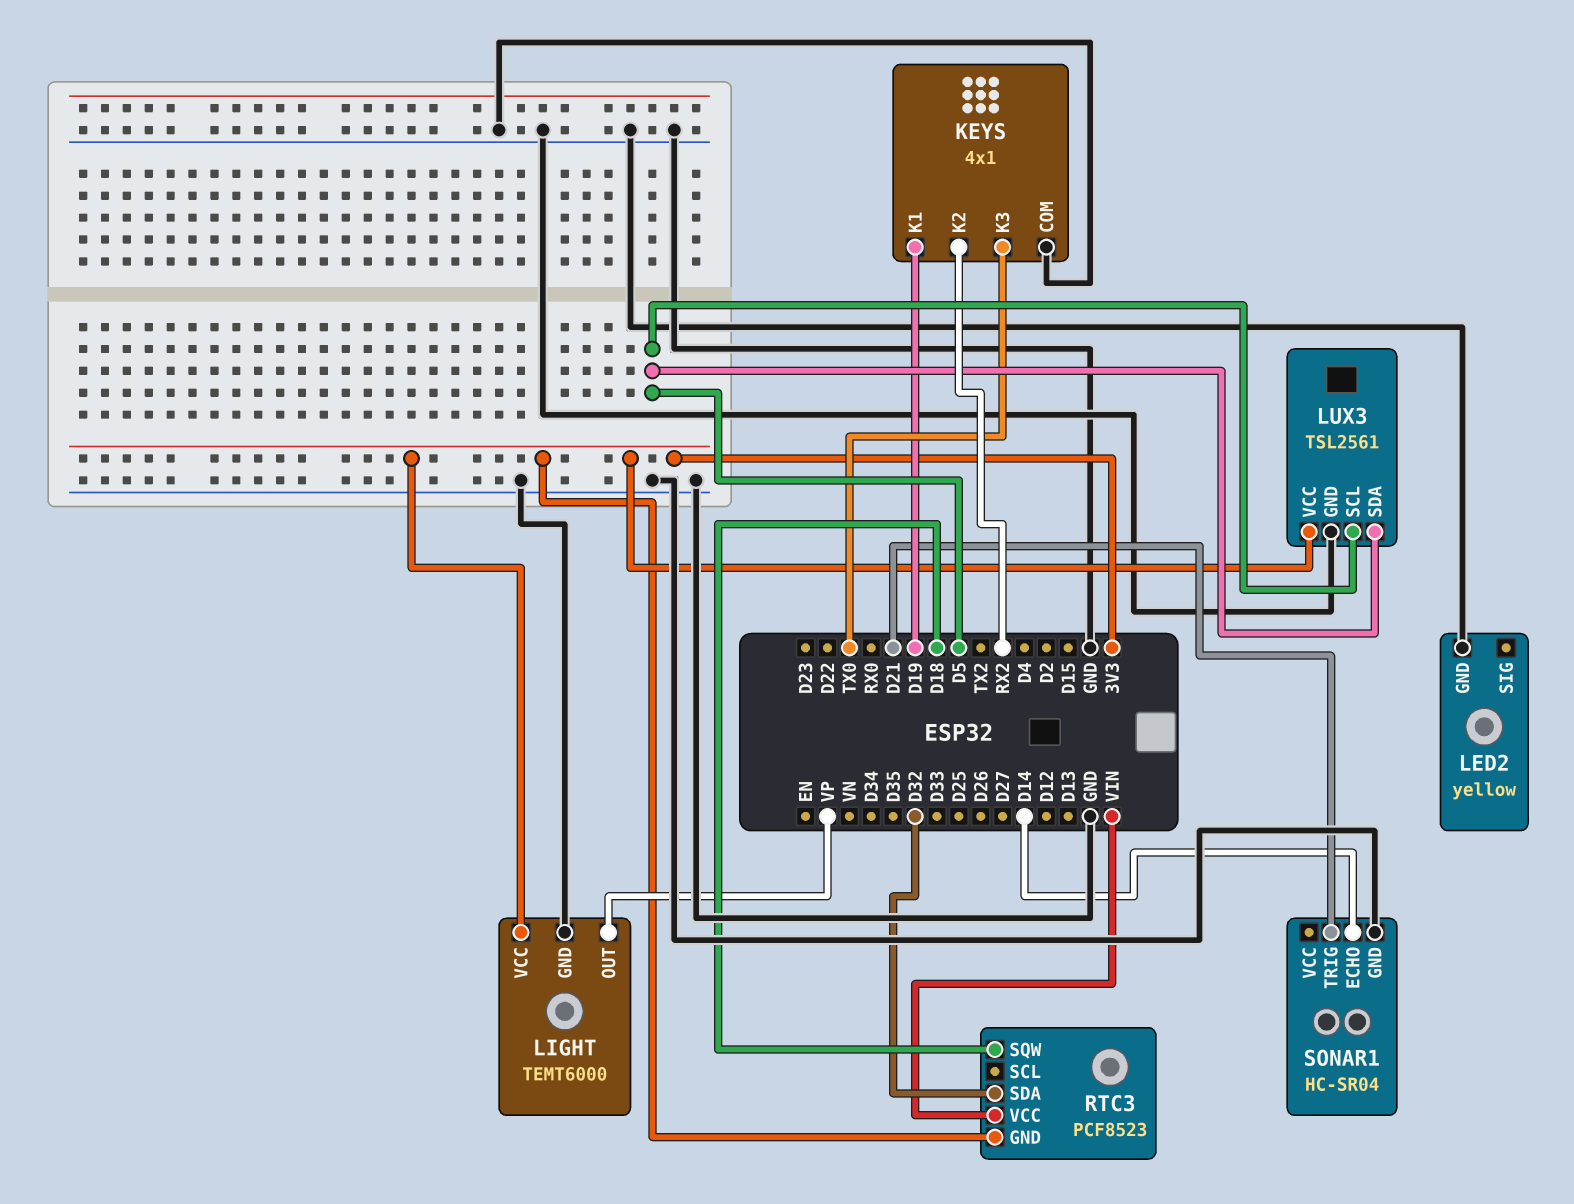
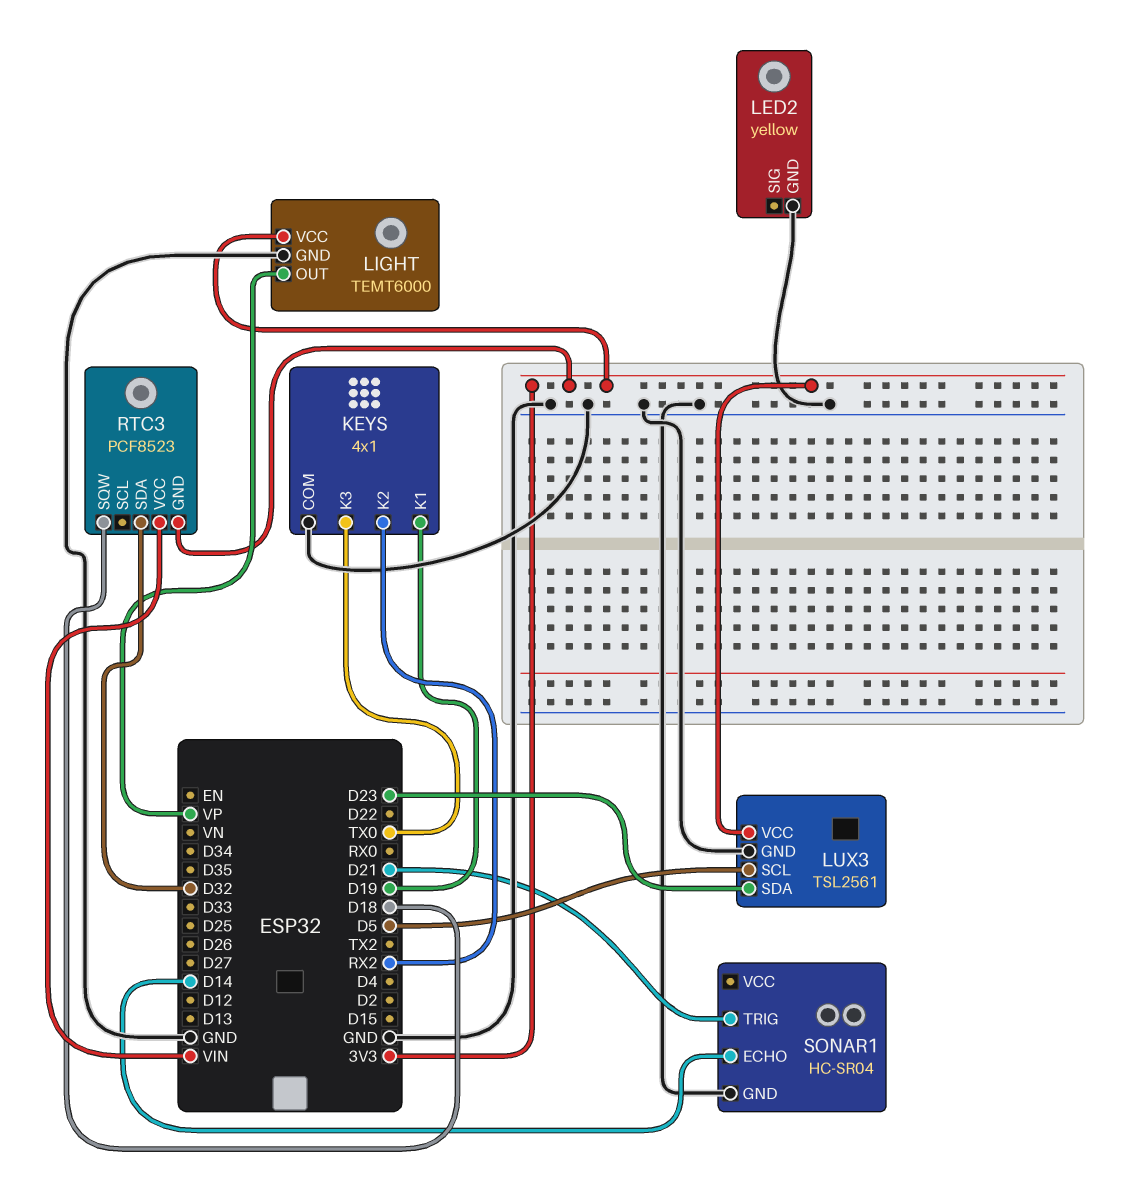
LUX3 pin SDA: D5 -> D23

